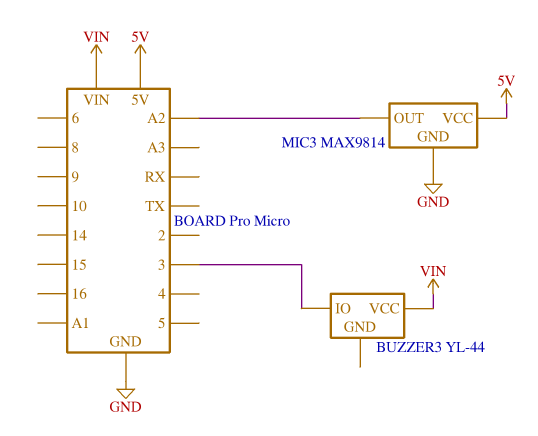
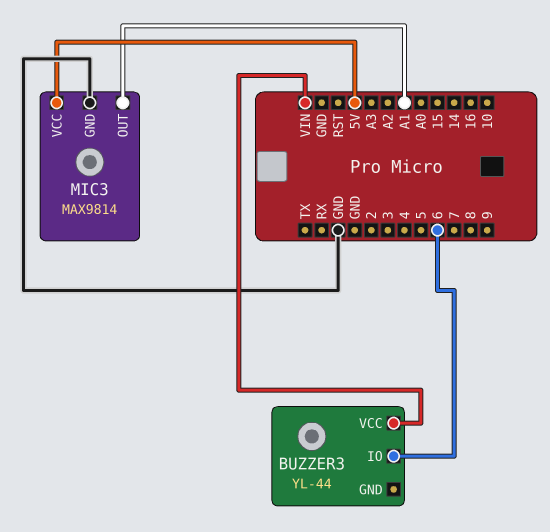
BUZZER3 pin IO: 3 -> 6
MIC3 pin OUT: A2 -> A1

